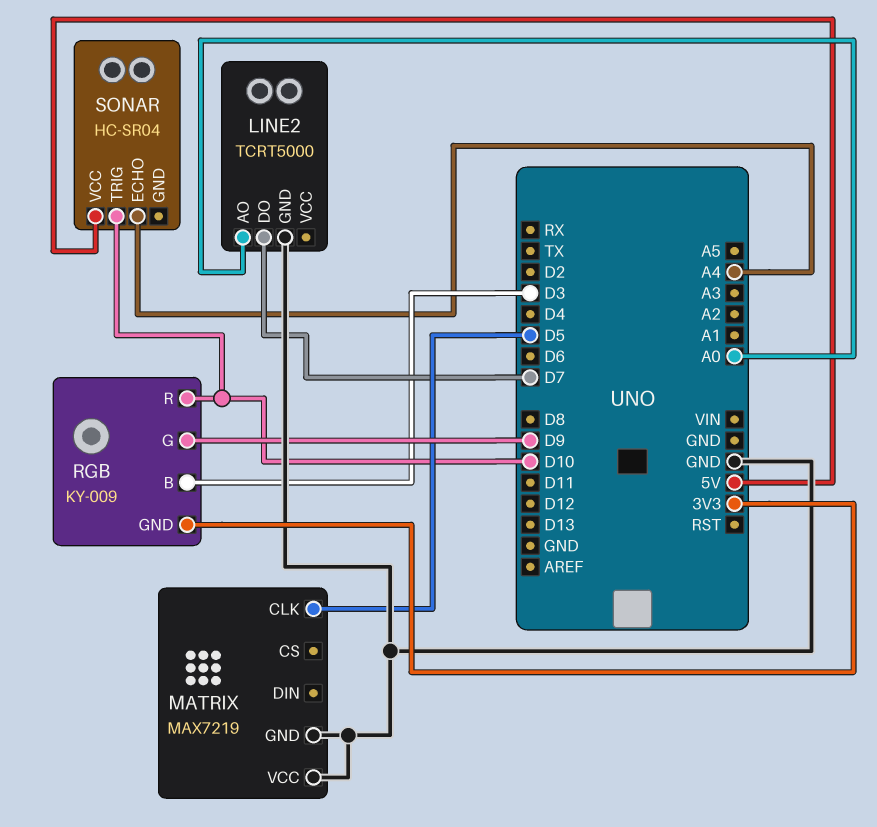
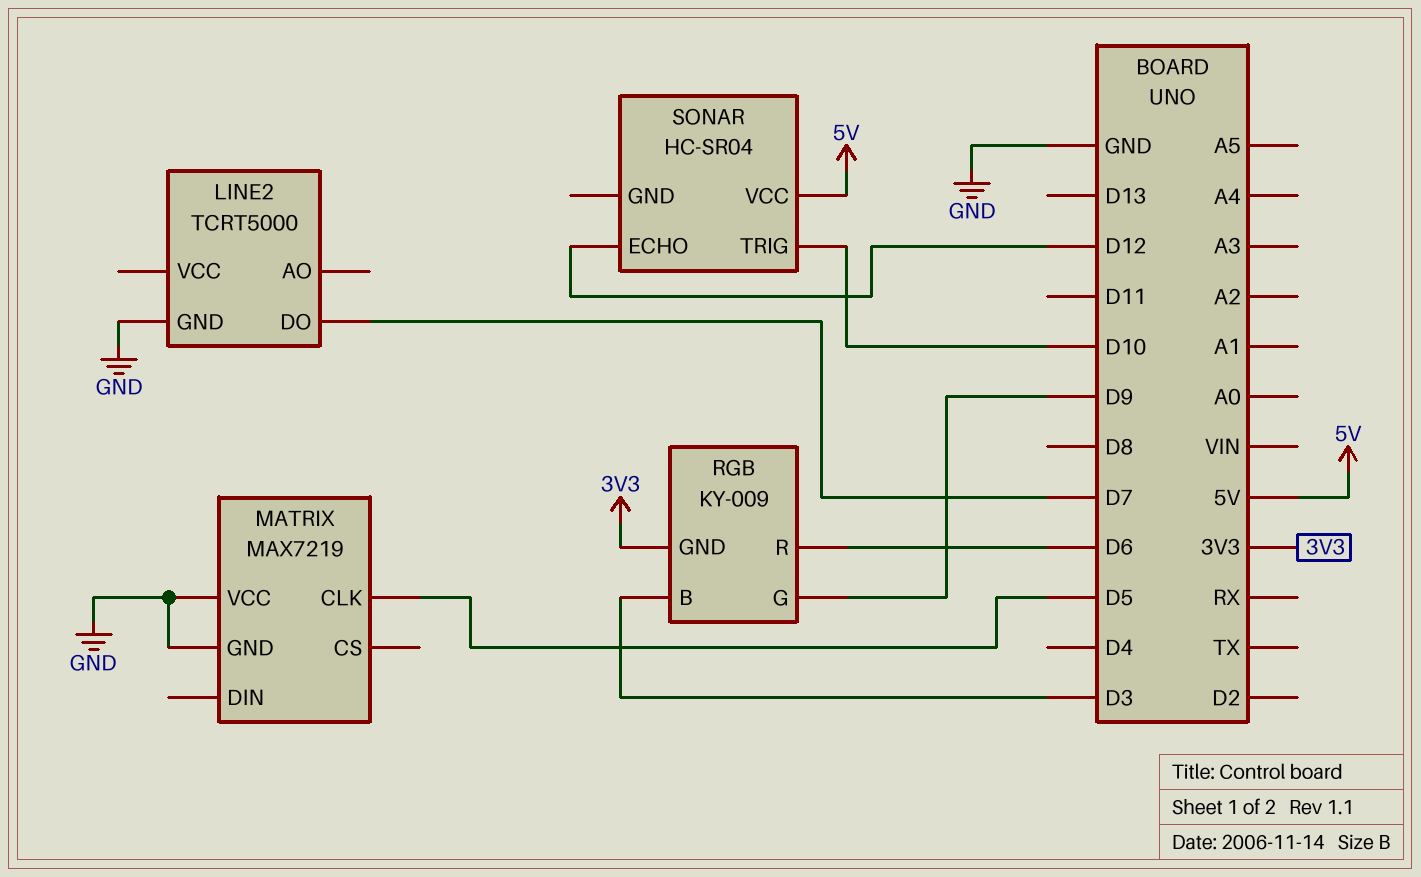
LINE2 pin AO: A0 -> none
RGB pin R: D10 -> D6
SONAR pin ECHO: A4 -> D12

